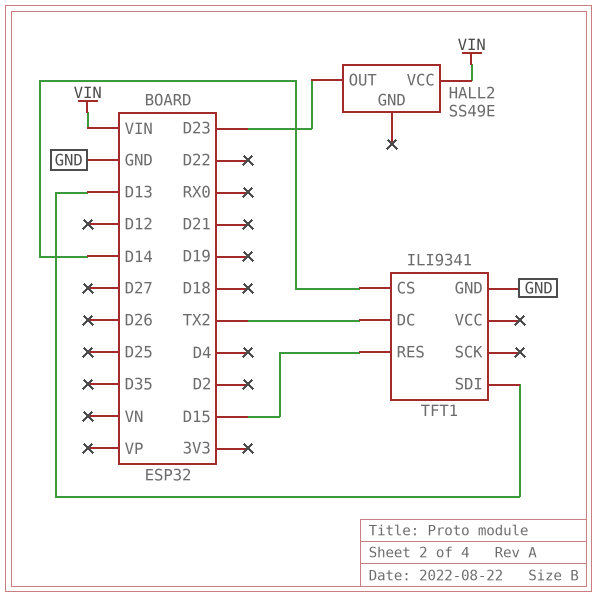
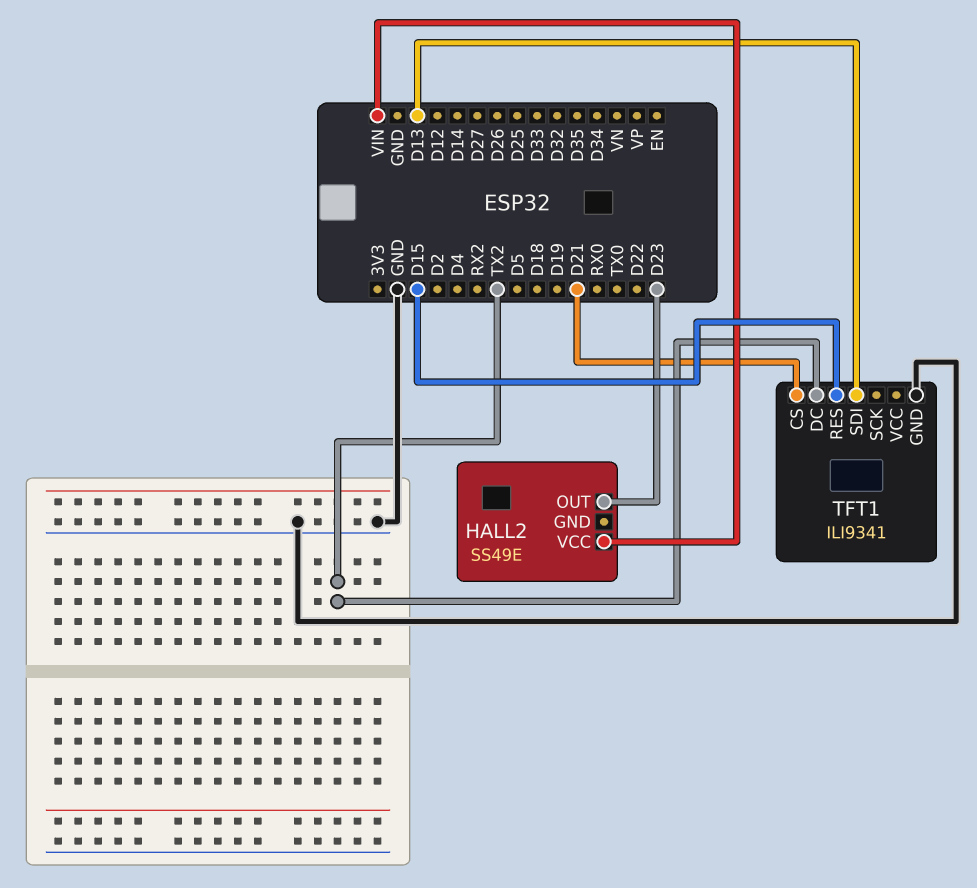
TFT1 pin CS: D14 -> D21

